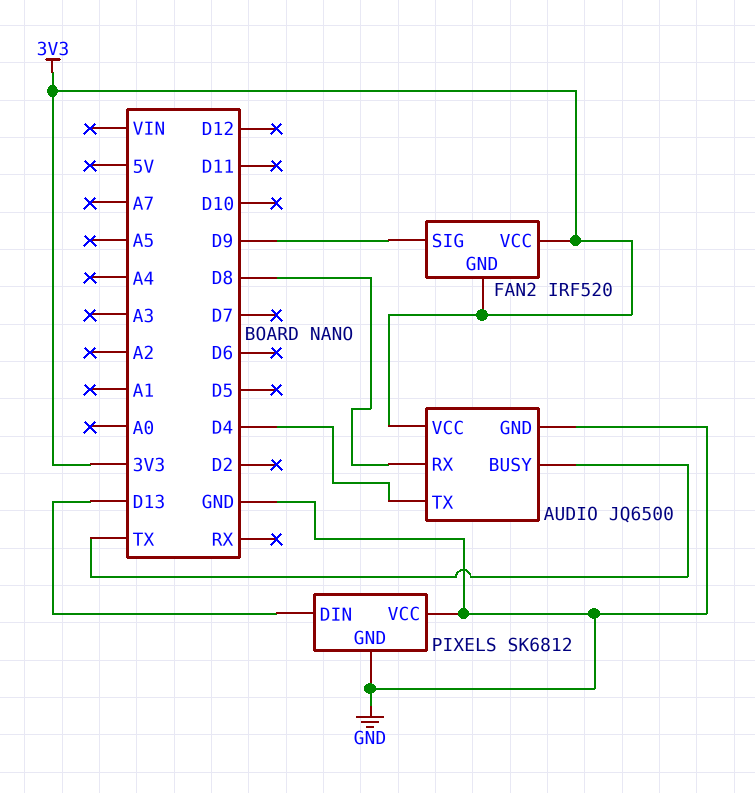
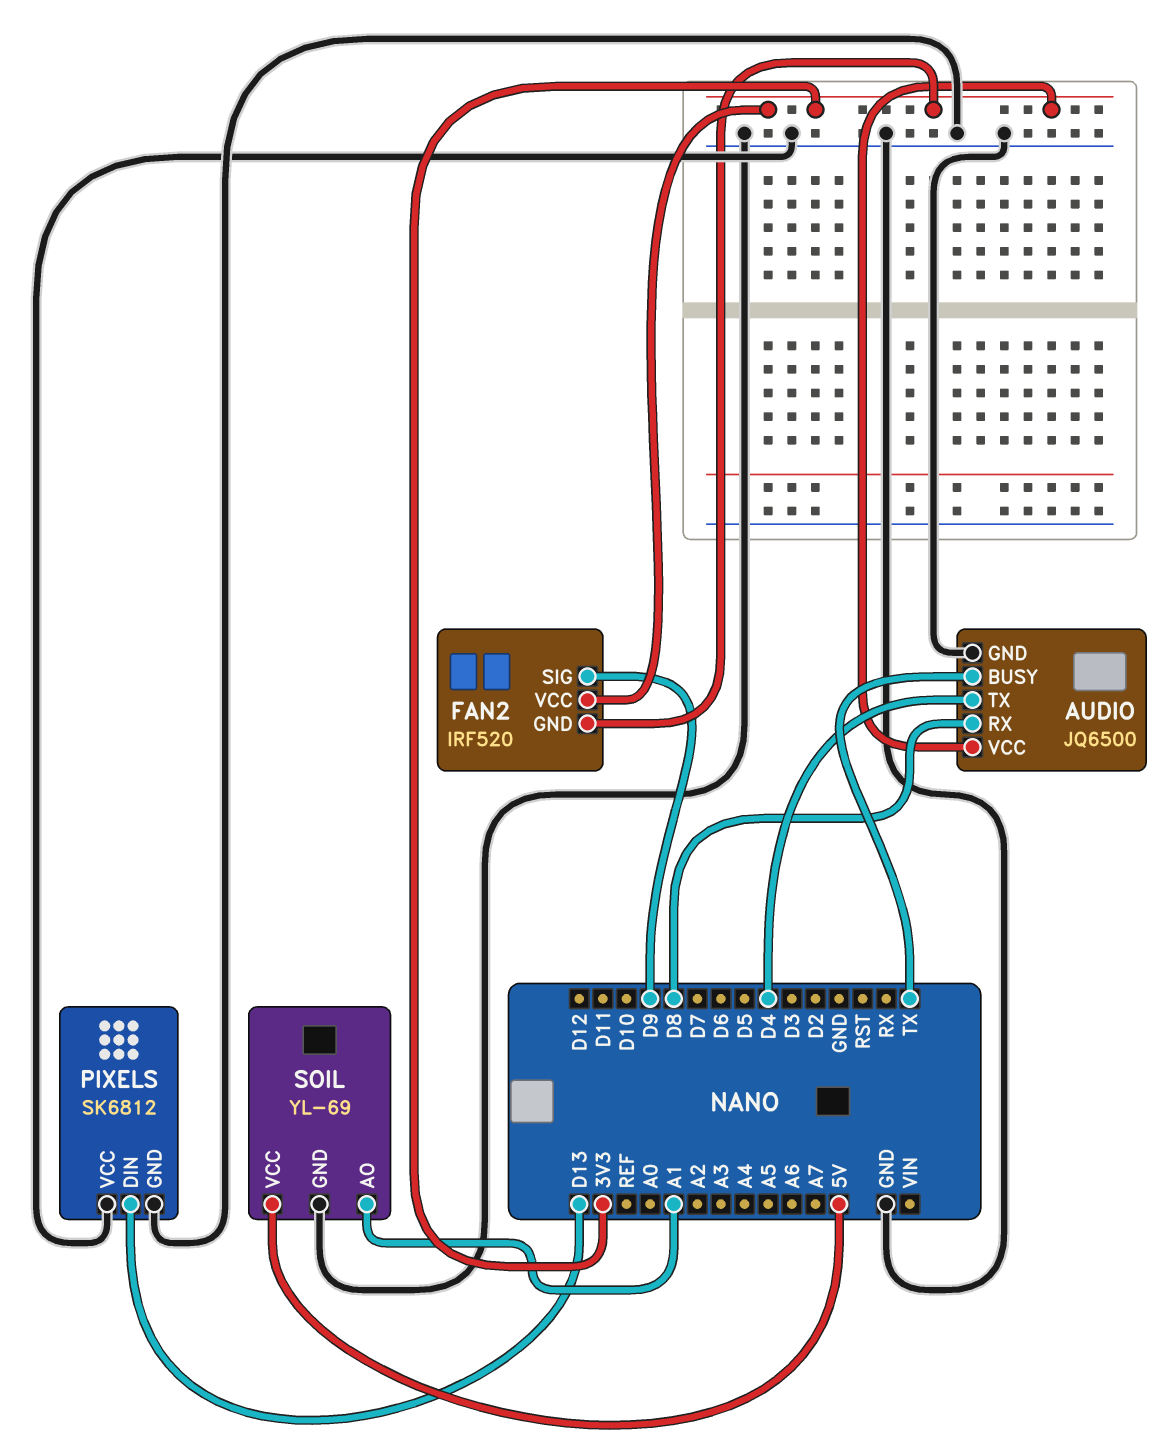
SOIL: none -> YL-69
SOIL pin AO: none -> A1
SOIL pin GND: none -> GND
SOIL pin VCC: none -> 5V

